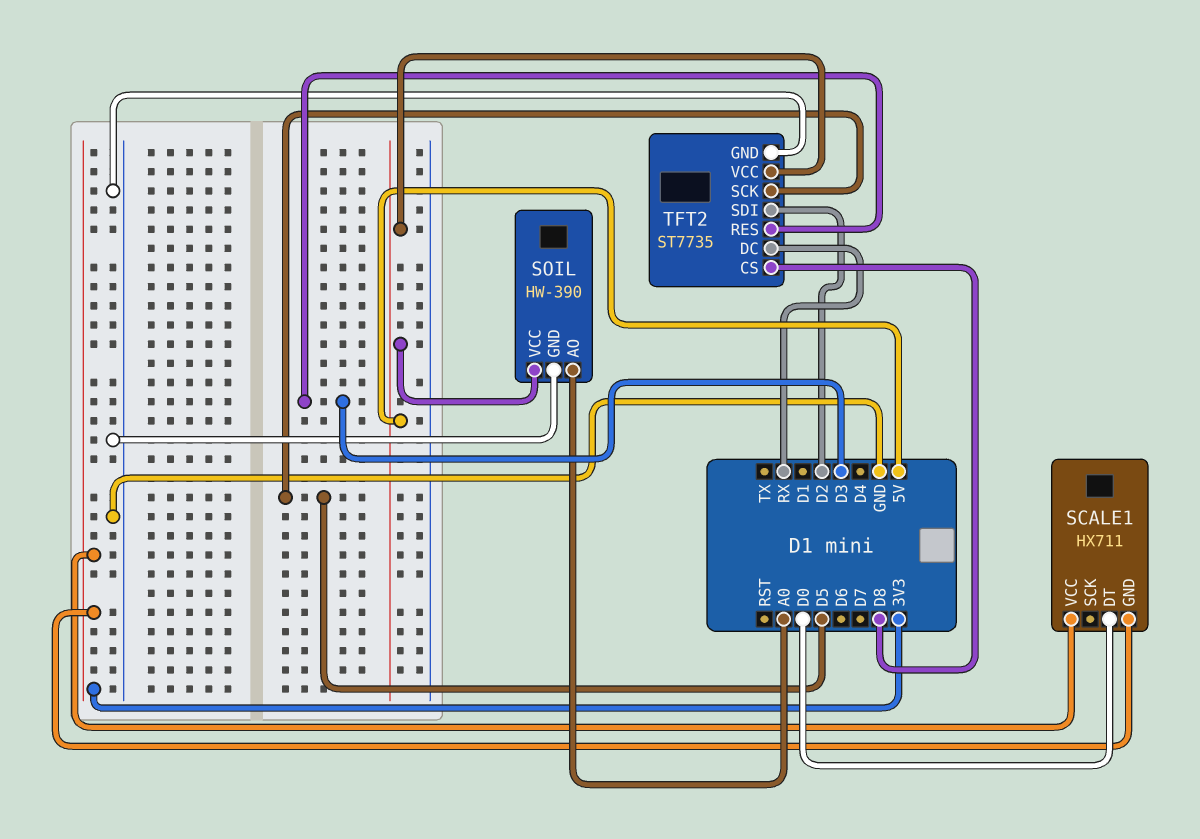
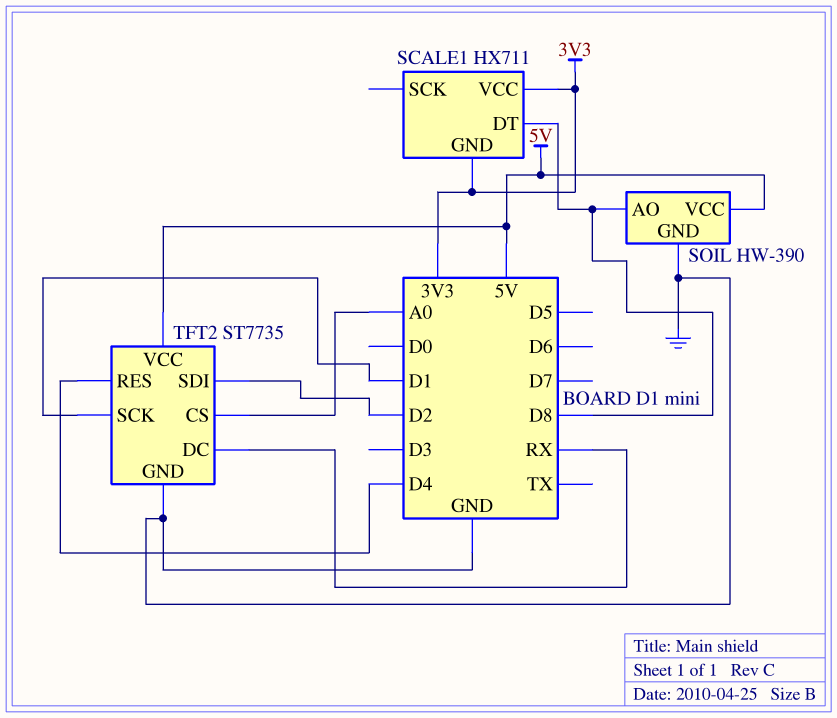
SCALE1 pin DT: D0 -> D8
SOIL pin AO: A0 -> D8
TFT2 pin CS: D8 -> A0
TFT2 pin RES: D3 -> D4
TFT2 pin SCK: D5 -> D1

